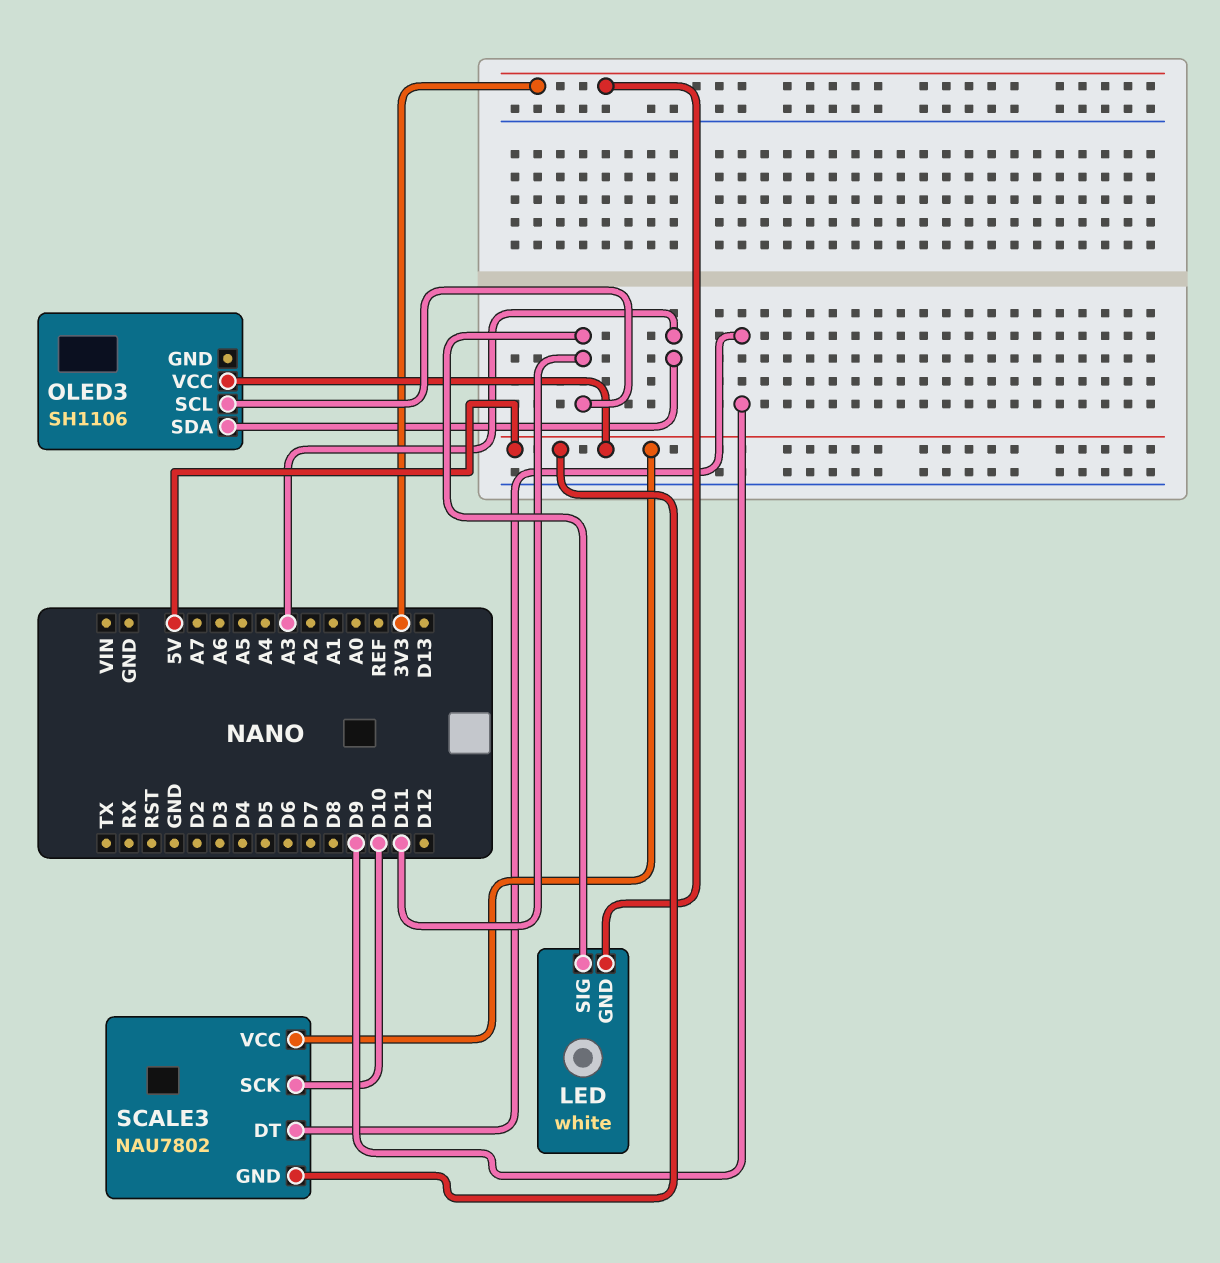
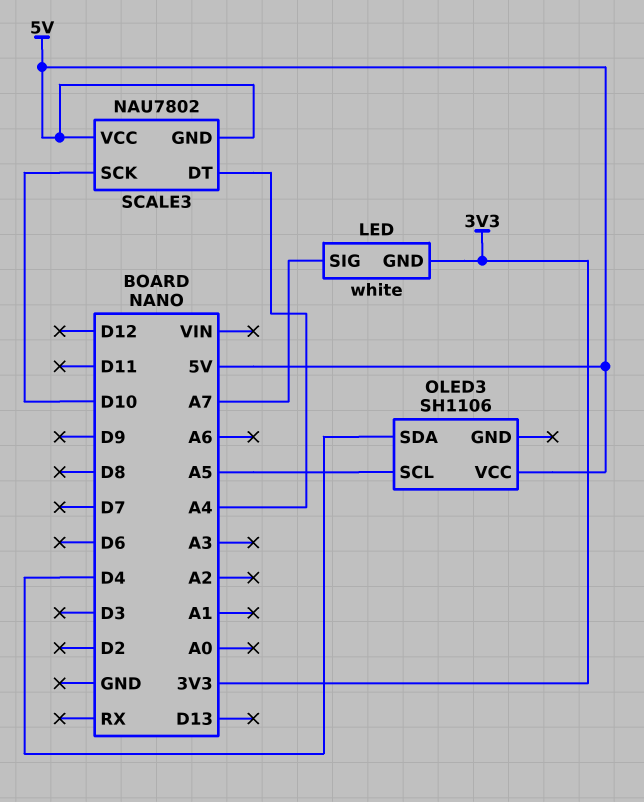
LED pin SIG: D11 -> A7
OLED3 pin SCL: D11 -> A5
OLED3 pin SDA: A3 -> D4
SCALE3 pin DT: D9 -> A4

